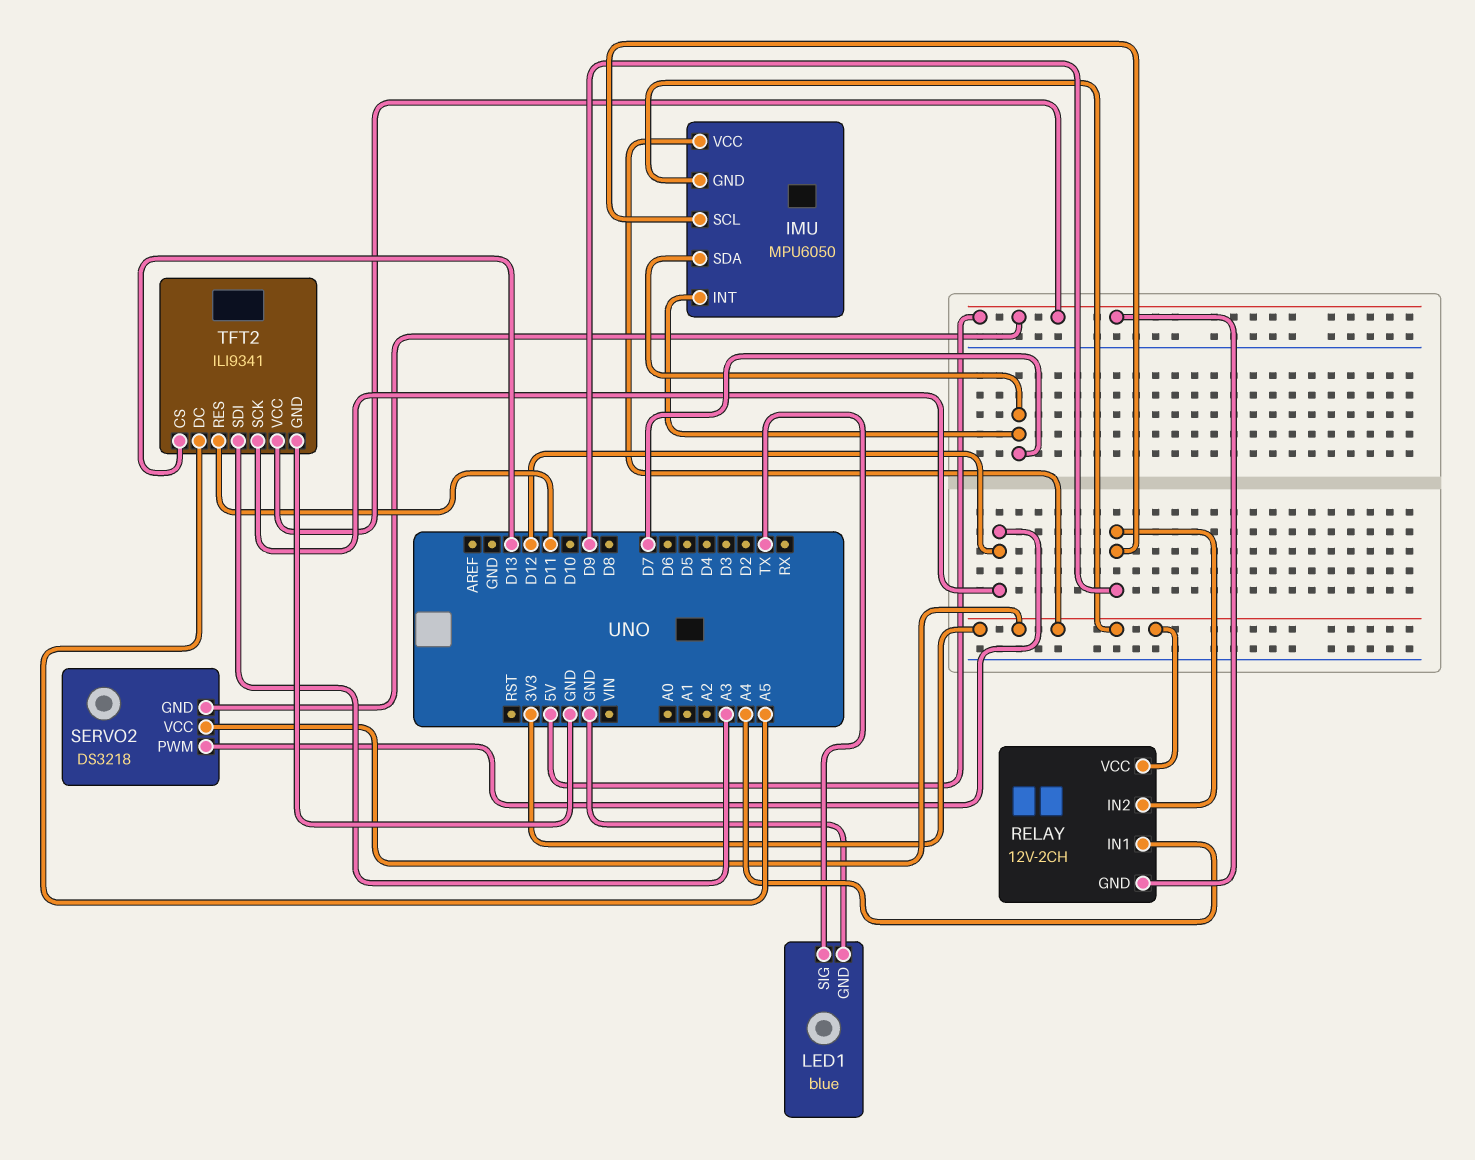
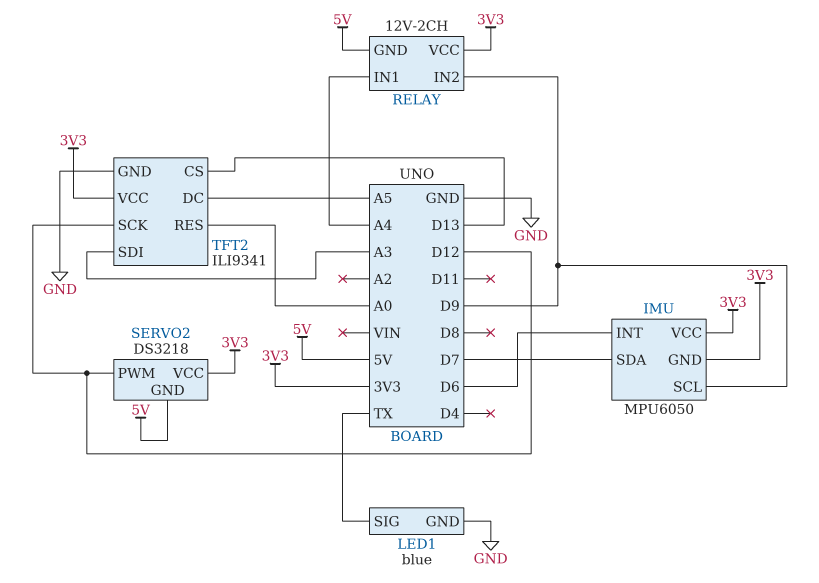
IMU pin INT: D7 -> D6
TFT2 pin RES: D11 -> A0
TFT2 pin VCC: 5V -> 3V3

